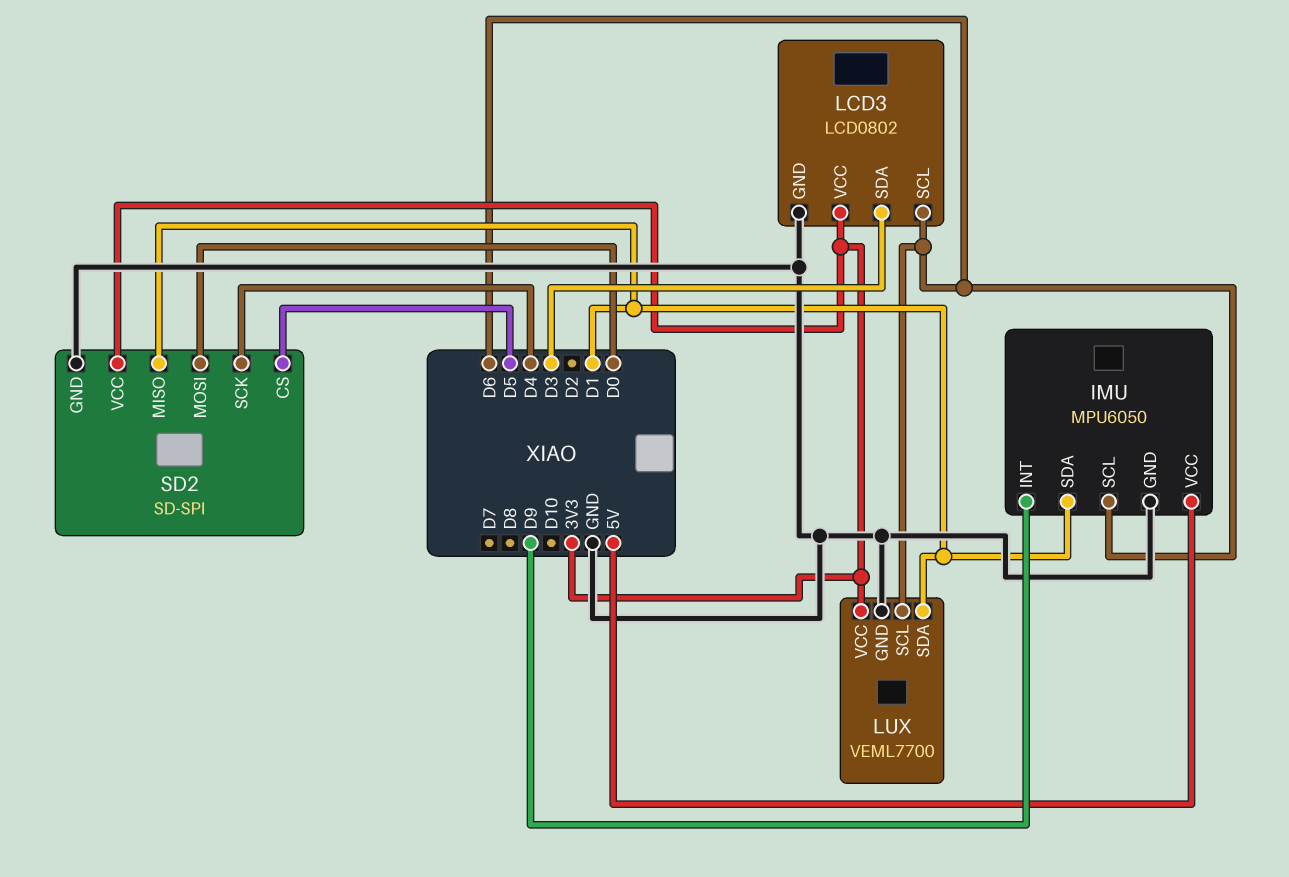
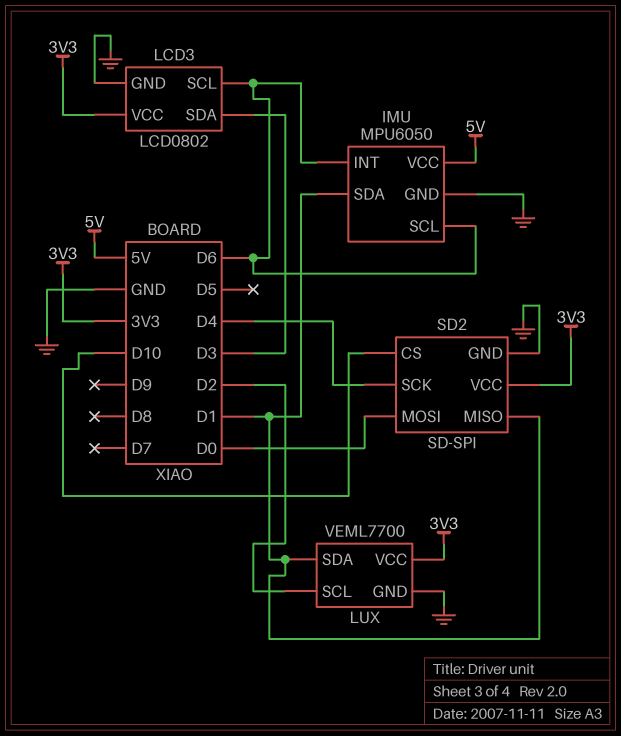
IMU pin INT: D9 -> D6
LUX pin SCL: D6 -> D2
SD2 pin CS: D5 -> D10

